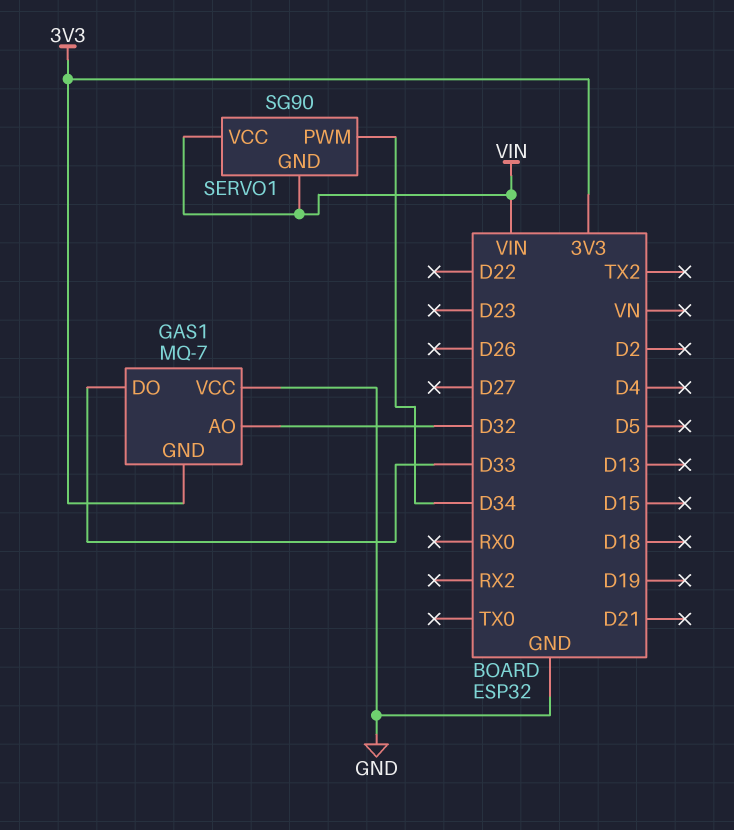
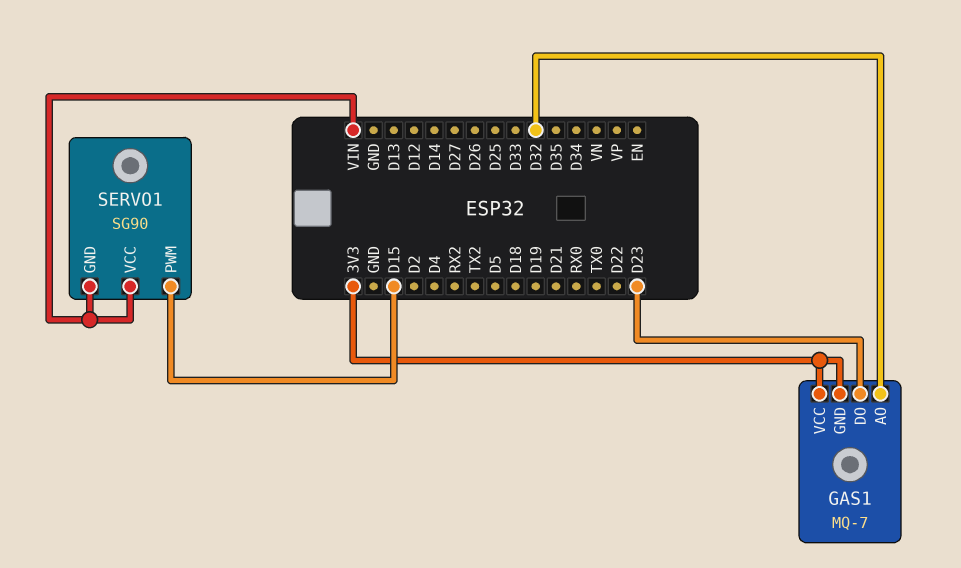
GAS1 pin DO: D33 -> D23
GAS1 pin VCC: GND -> 3V3
SERVO1 pin PWM: D34 -> D15

